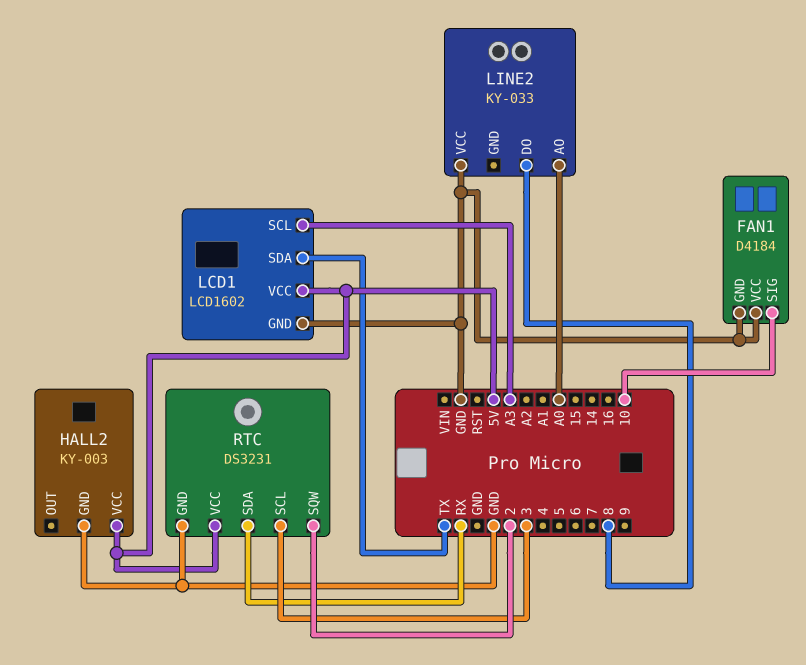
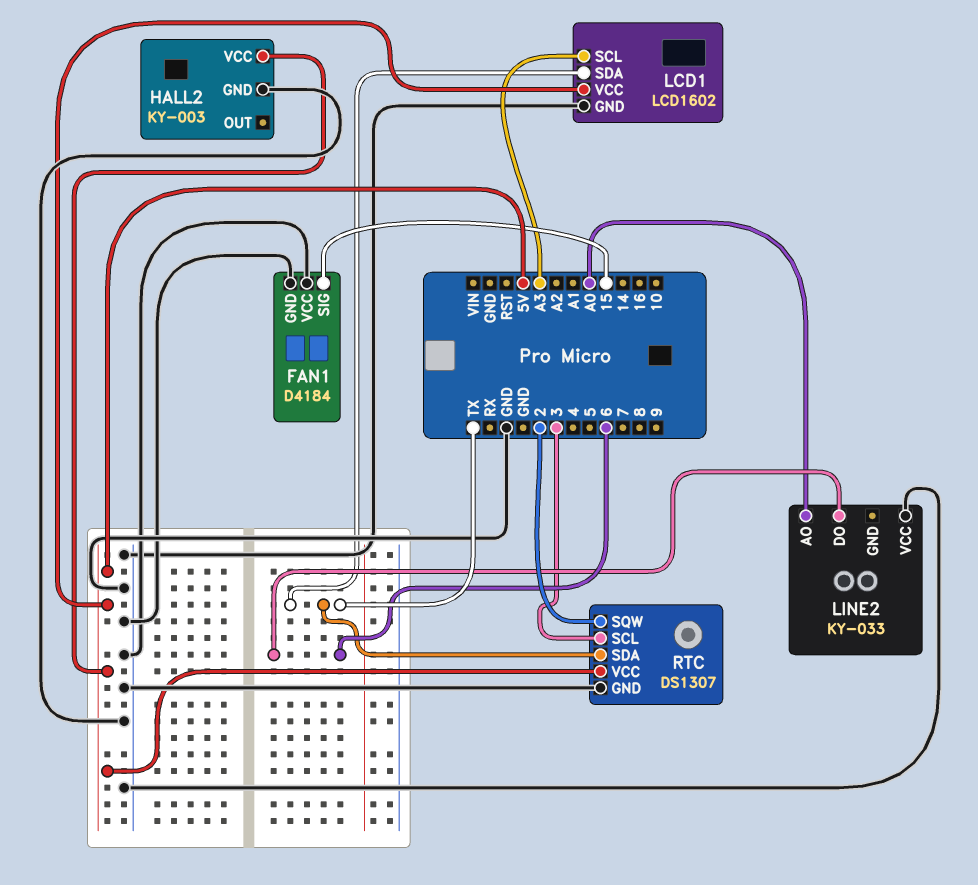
FAN1 pin SIG: 10 -> 15
LINE2 pin DO: 8 -> 6
RTC: DS3231 -> DS1307
RTC pin SDA: RX -> TX

